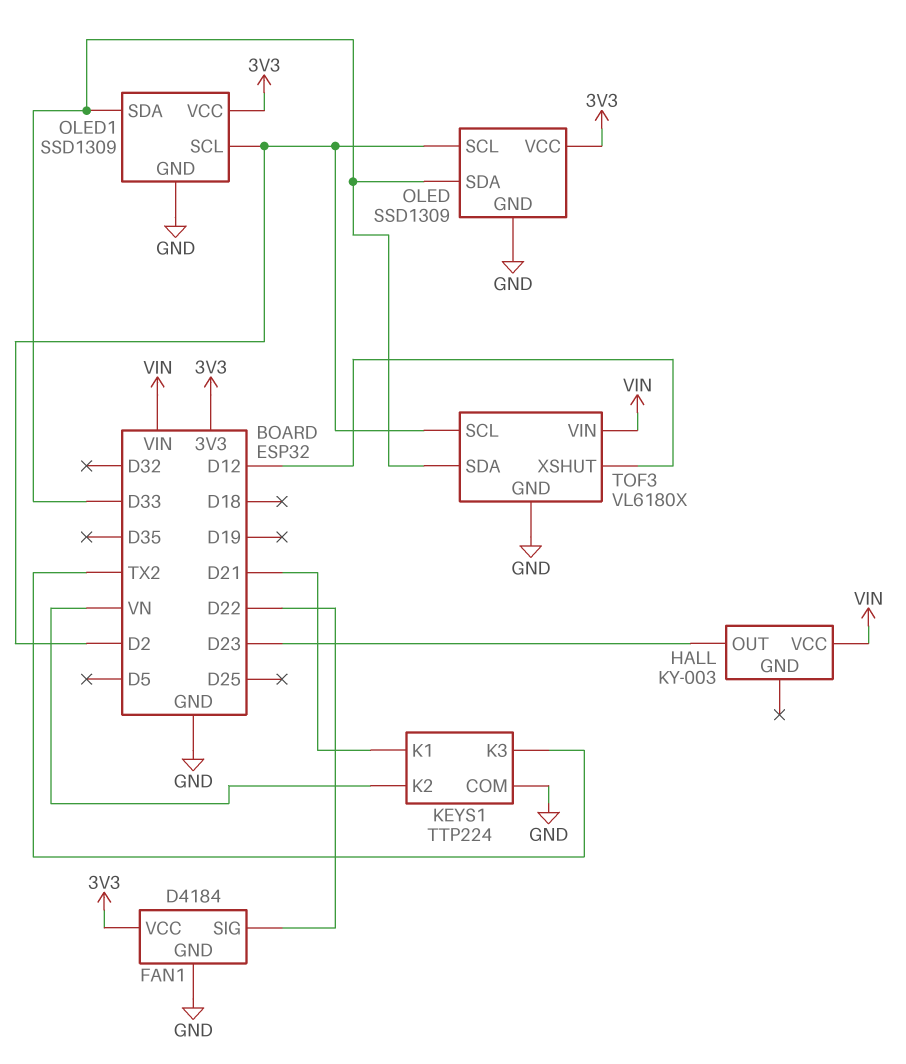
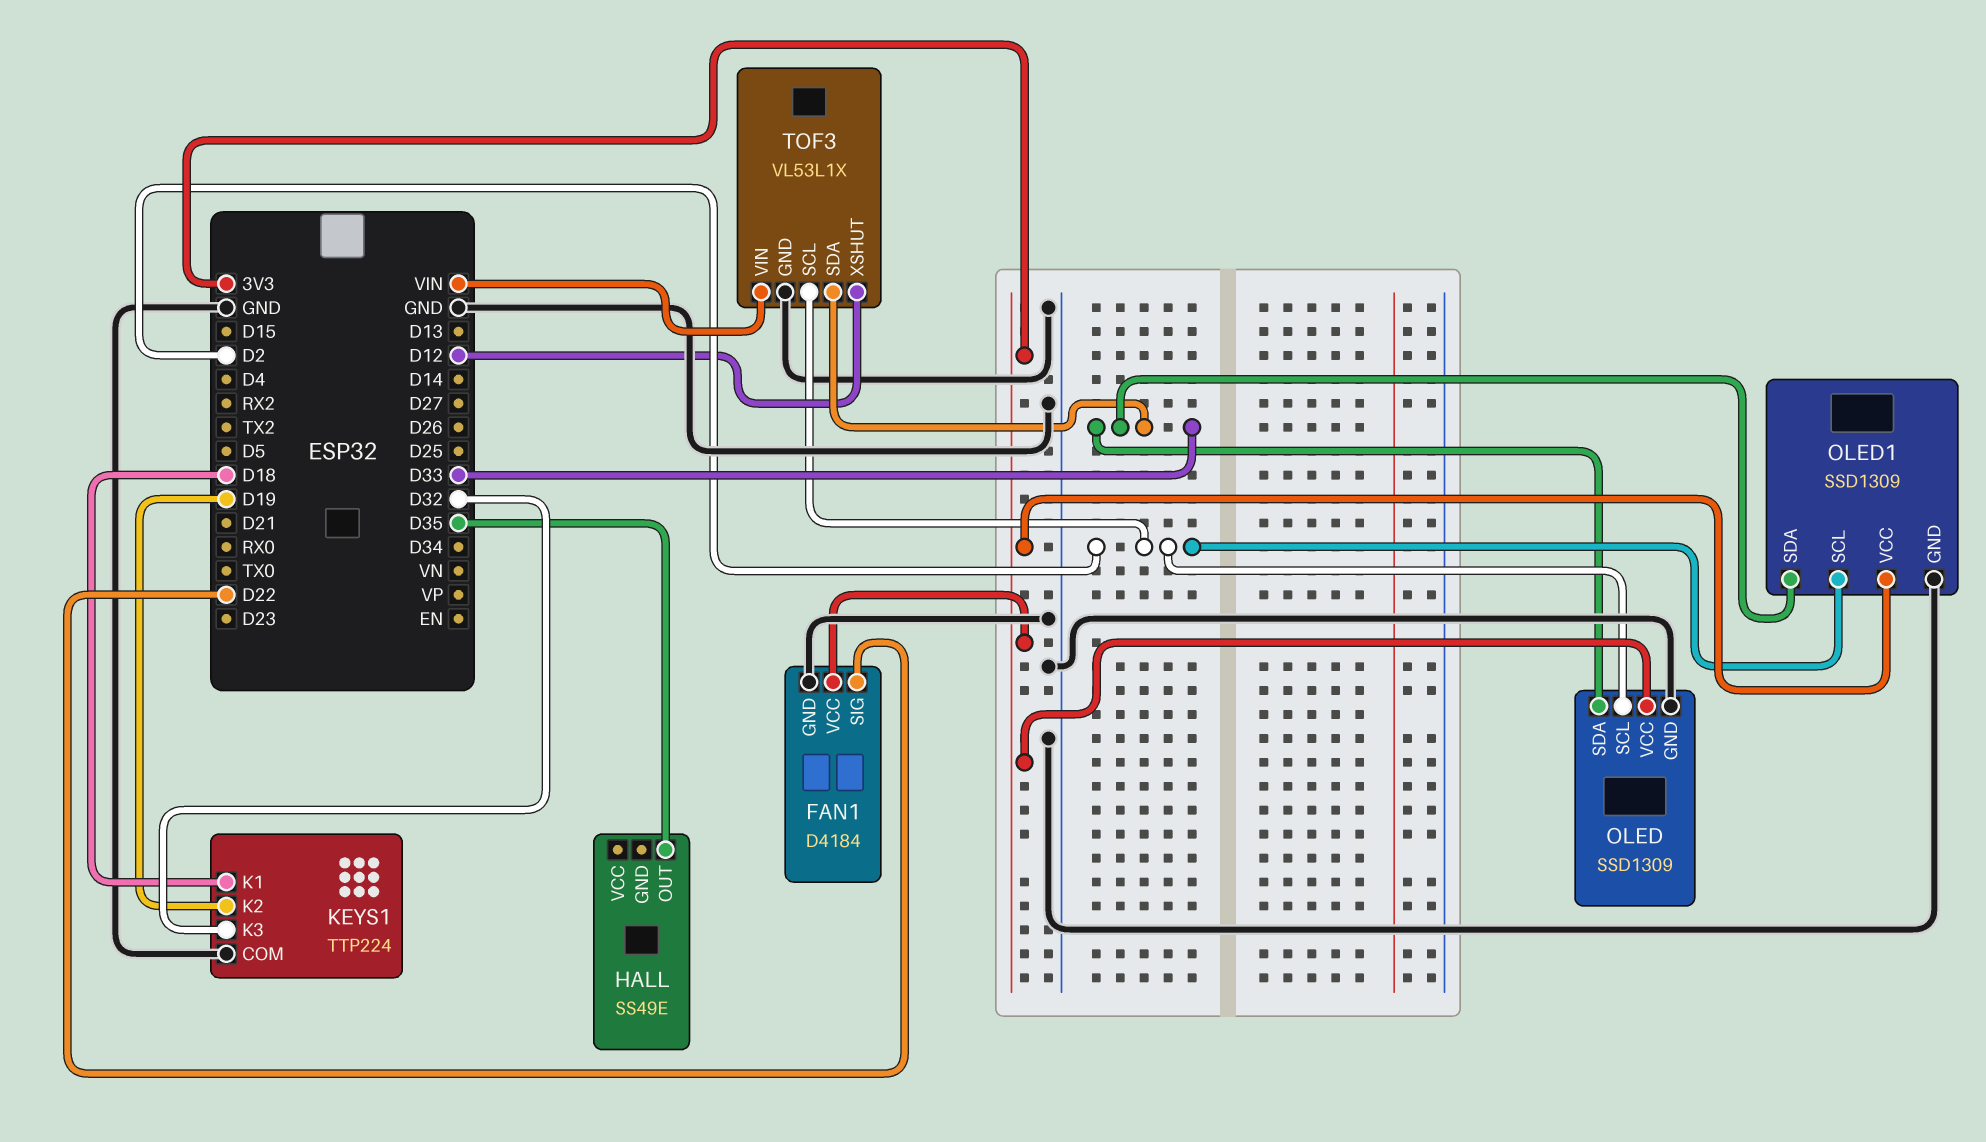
HALL: KY-003 -> SS49E
HALL pin OUT: D23 -> D35
HALL pin VCC: VIN -> none
KEYS1 pin K1: D21 -> D18
KEYS1 pin K2: VN -> D19
KEYS1 pin K3: TX2 -> D32
TOF3: VL6180X -> VL53L1X

